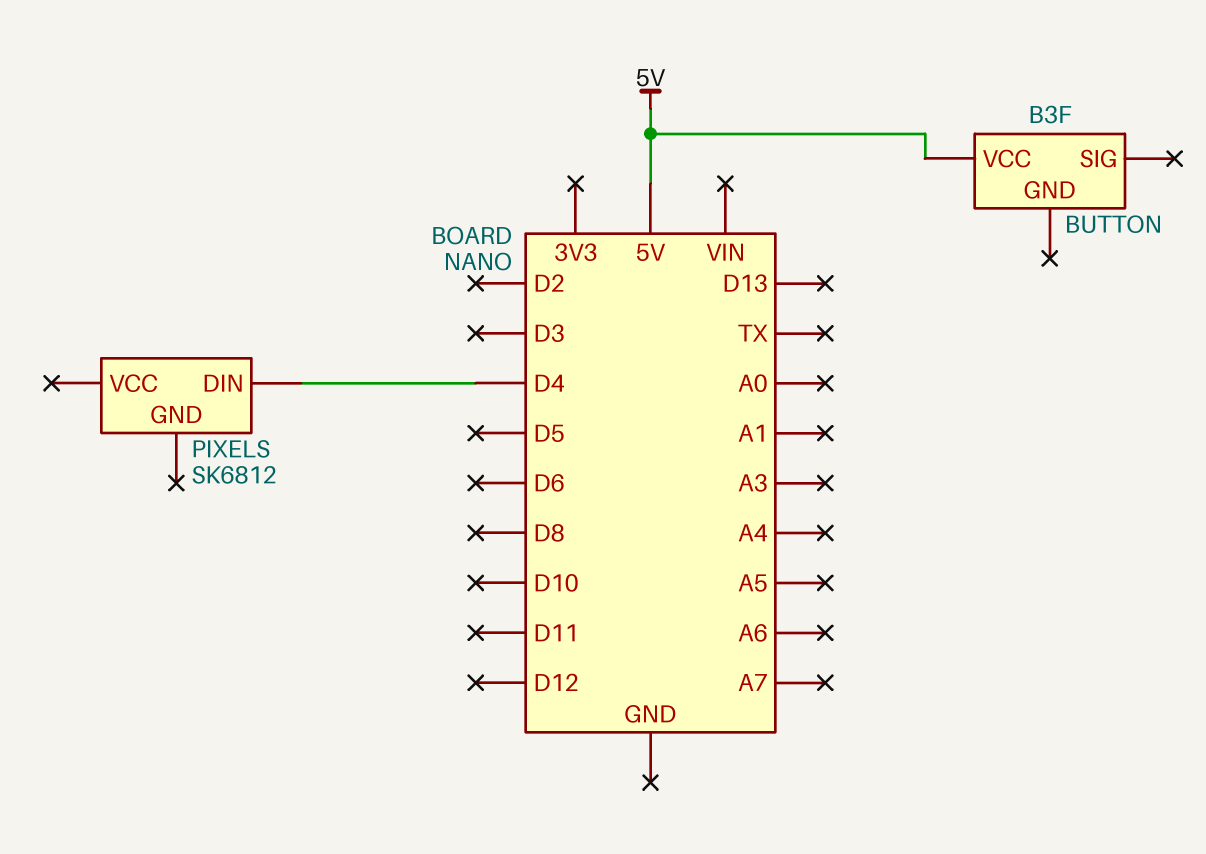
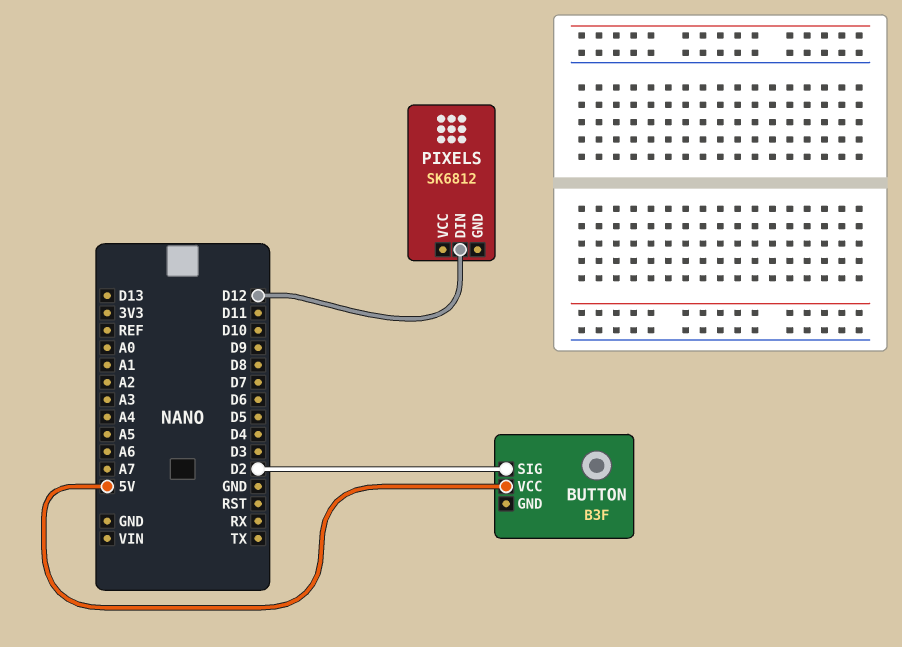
BUTTON pin SIG: none -> D2
PIXELS pin DIN: D4 -> D12

